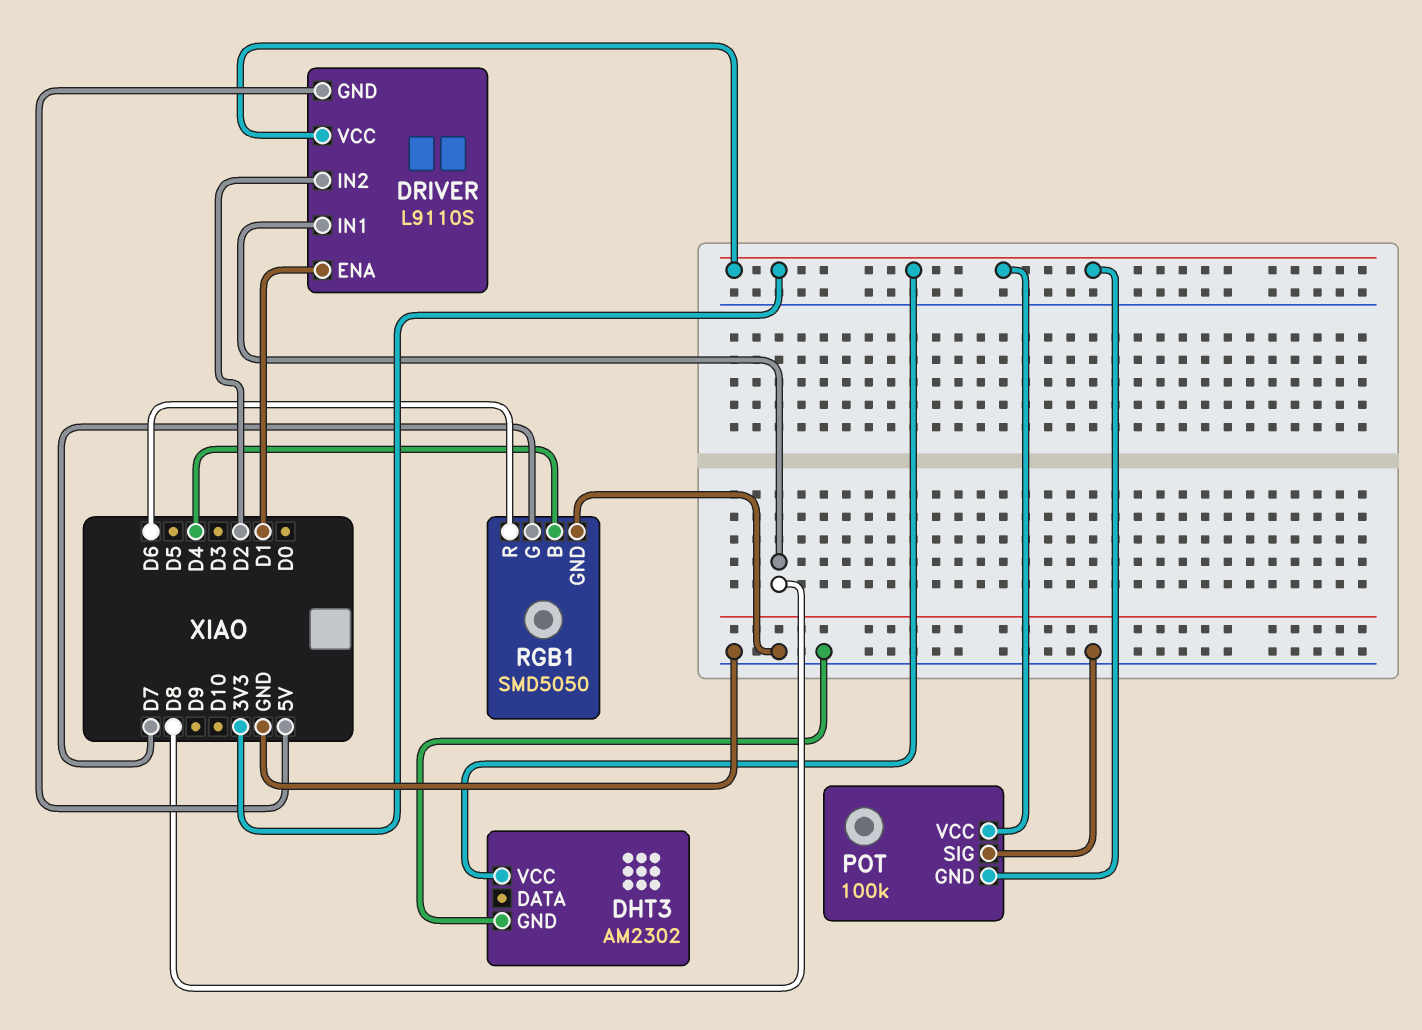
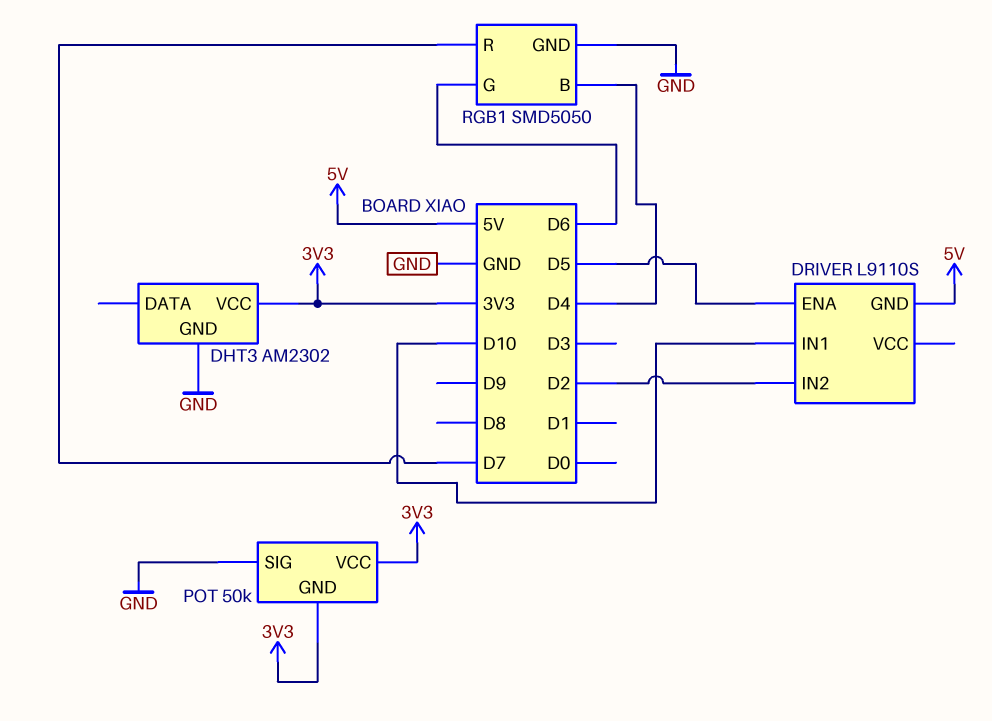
DRIVER pin ENA: D1 -> D5
DRIVER pin IN1: D8 -> D10
DRIVER pin VCC: 3V3 -> none
POT: 100k -> 50k
RGB1 pin G: D7 -> D6
RGB1 pin R: D6 -> D7

